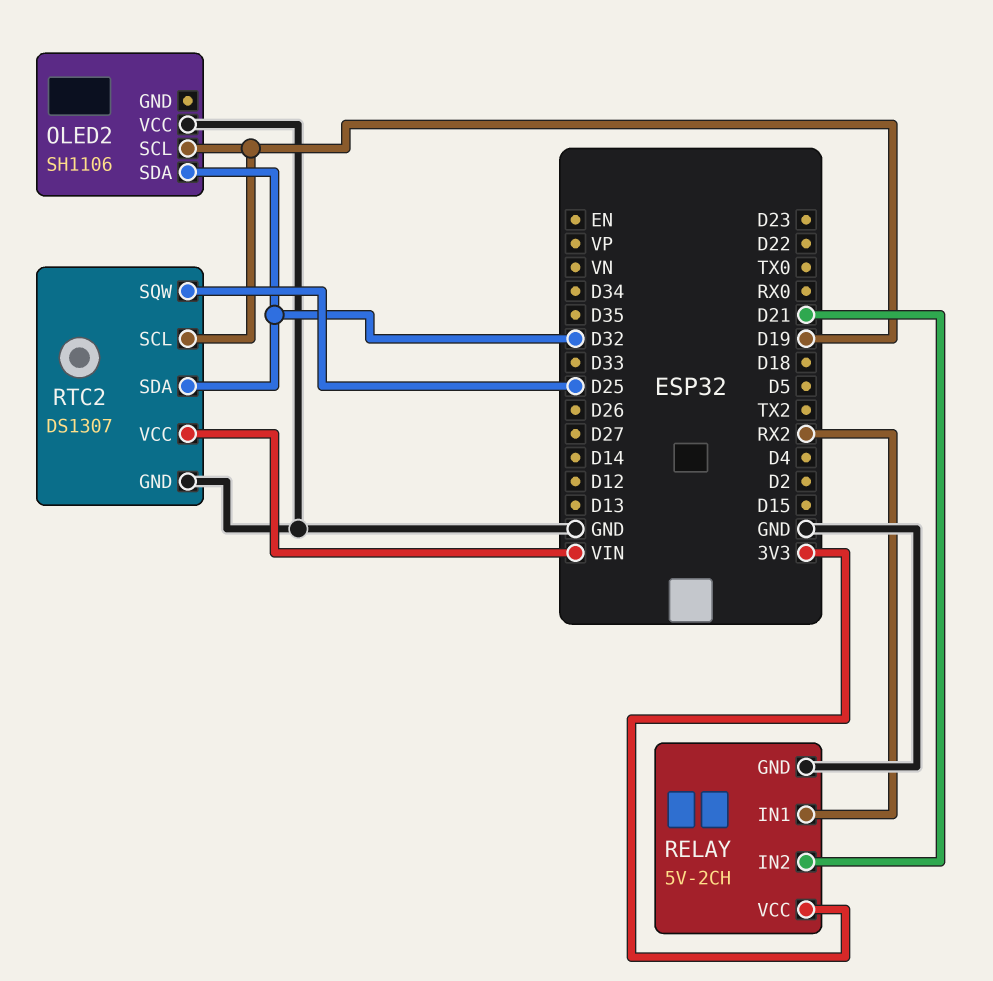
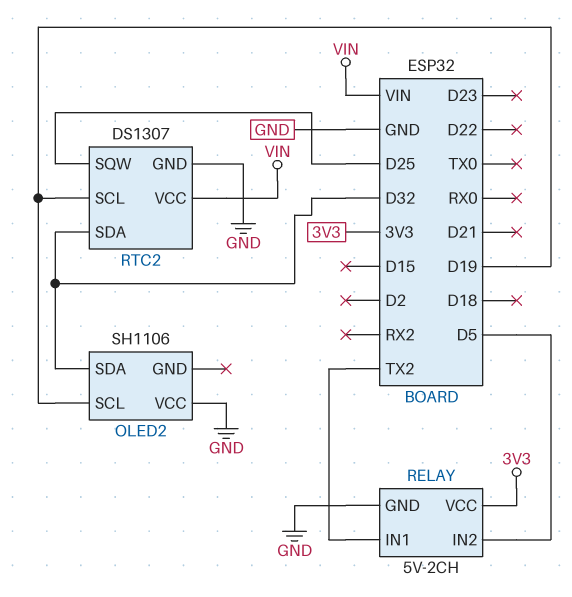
RELAY pin IN1: RX2 -> TX2
RELAY pin IN2: D21 -> D5

